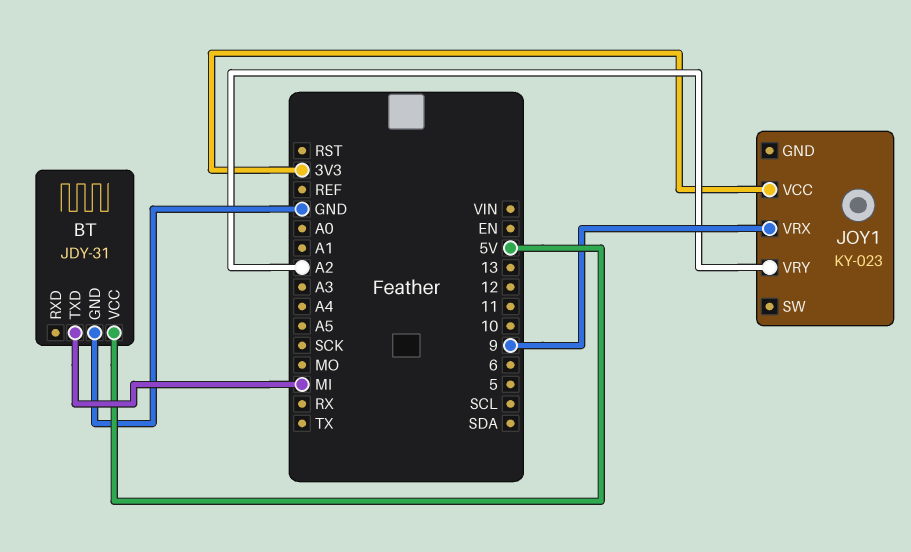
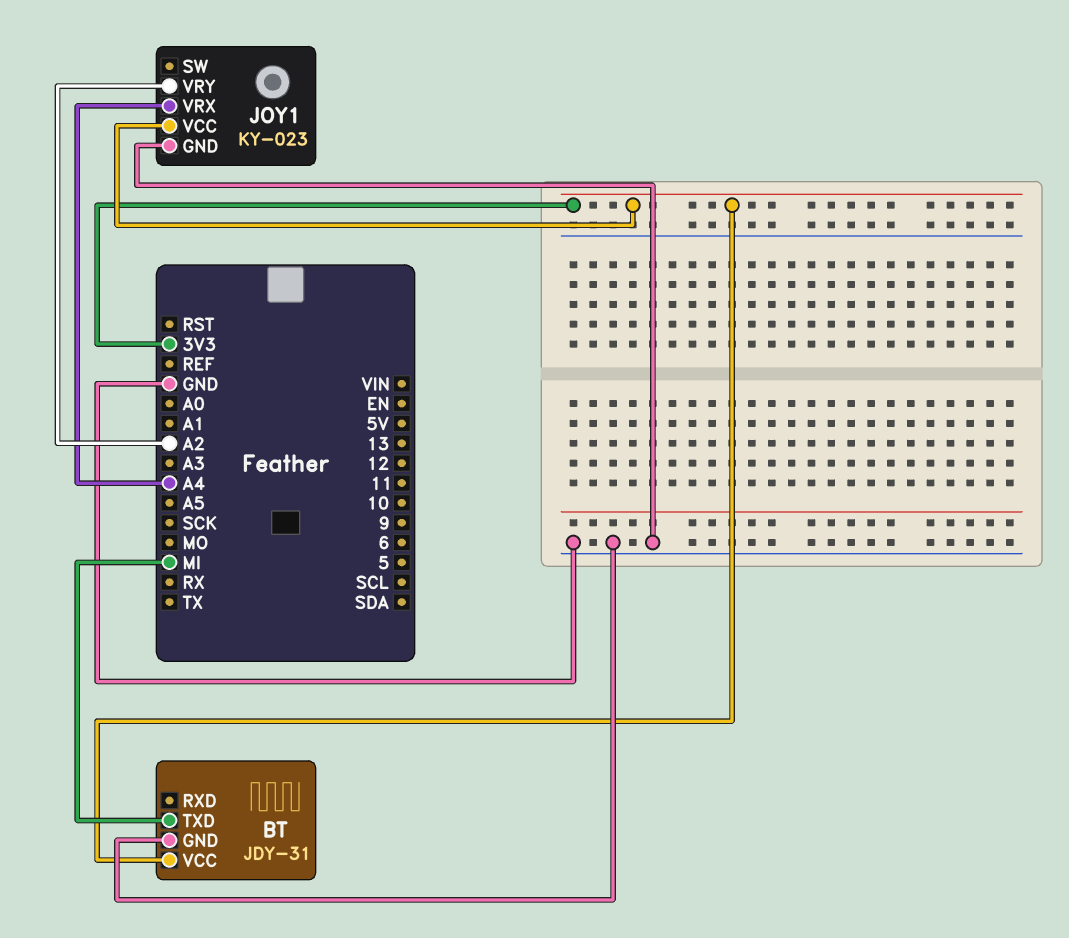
BT pin VCC: 5V -> 3V3
JOY1 pin GND: none -> GND
JOY1 pin VRX: 9 -> A4

